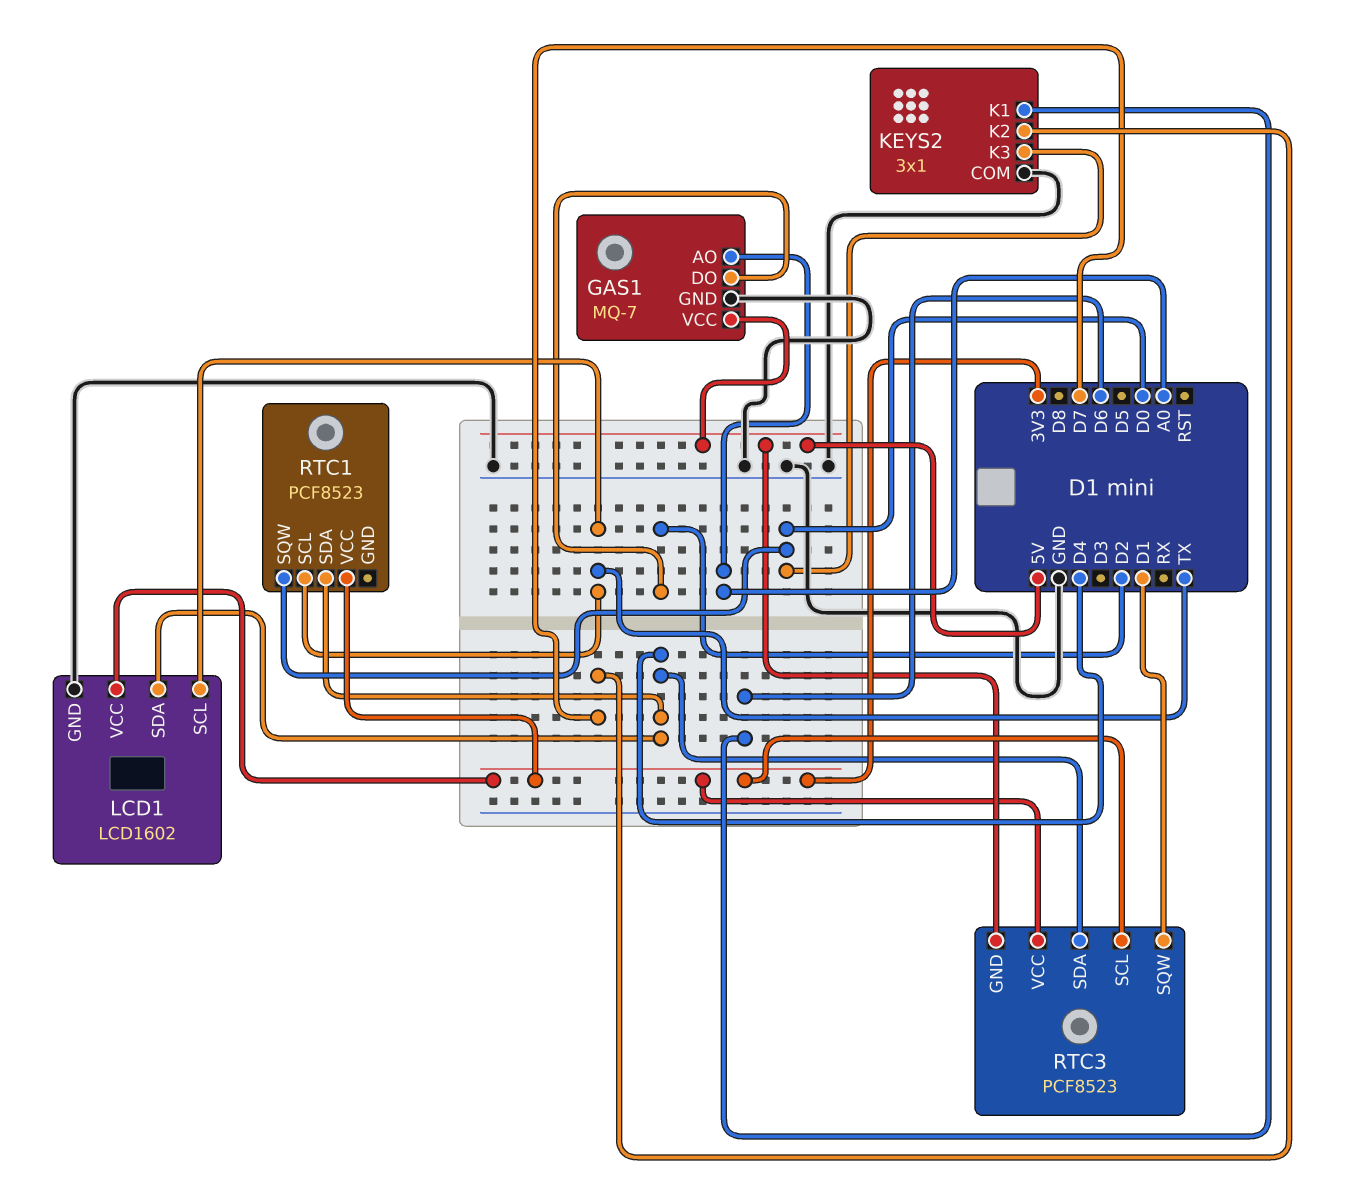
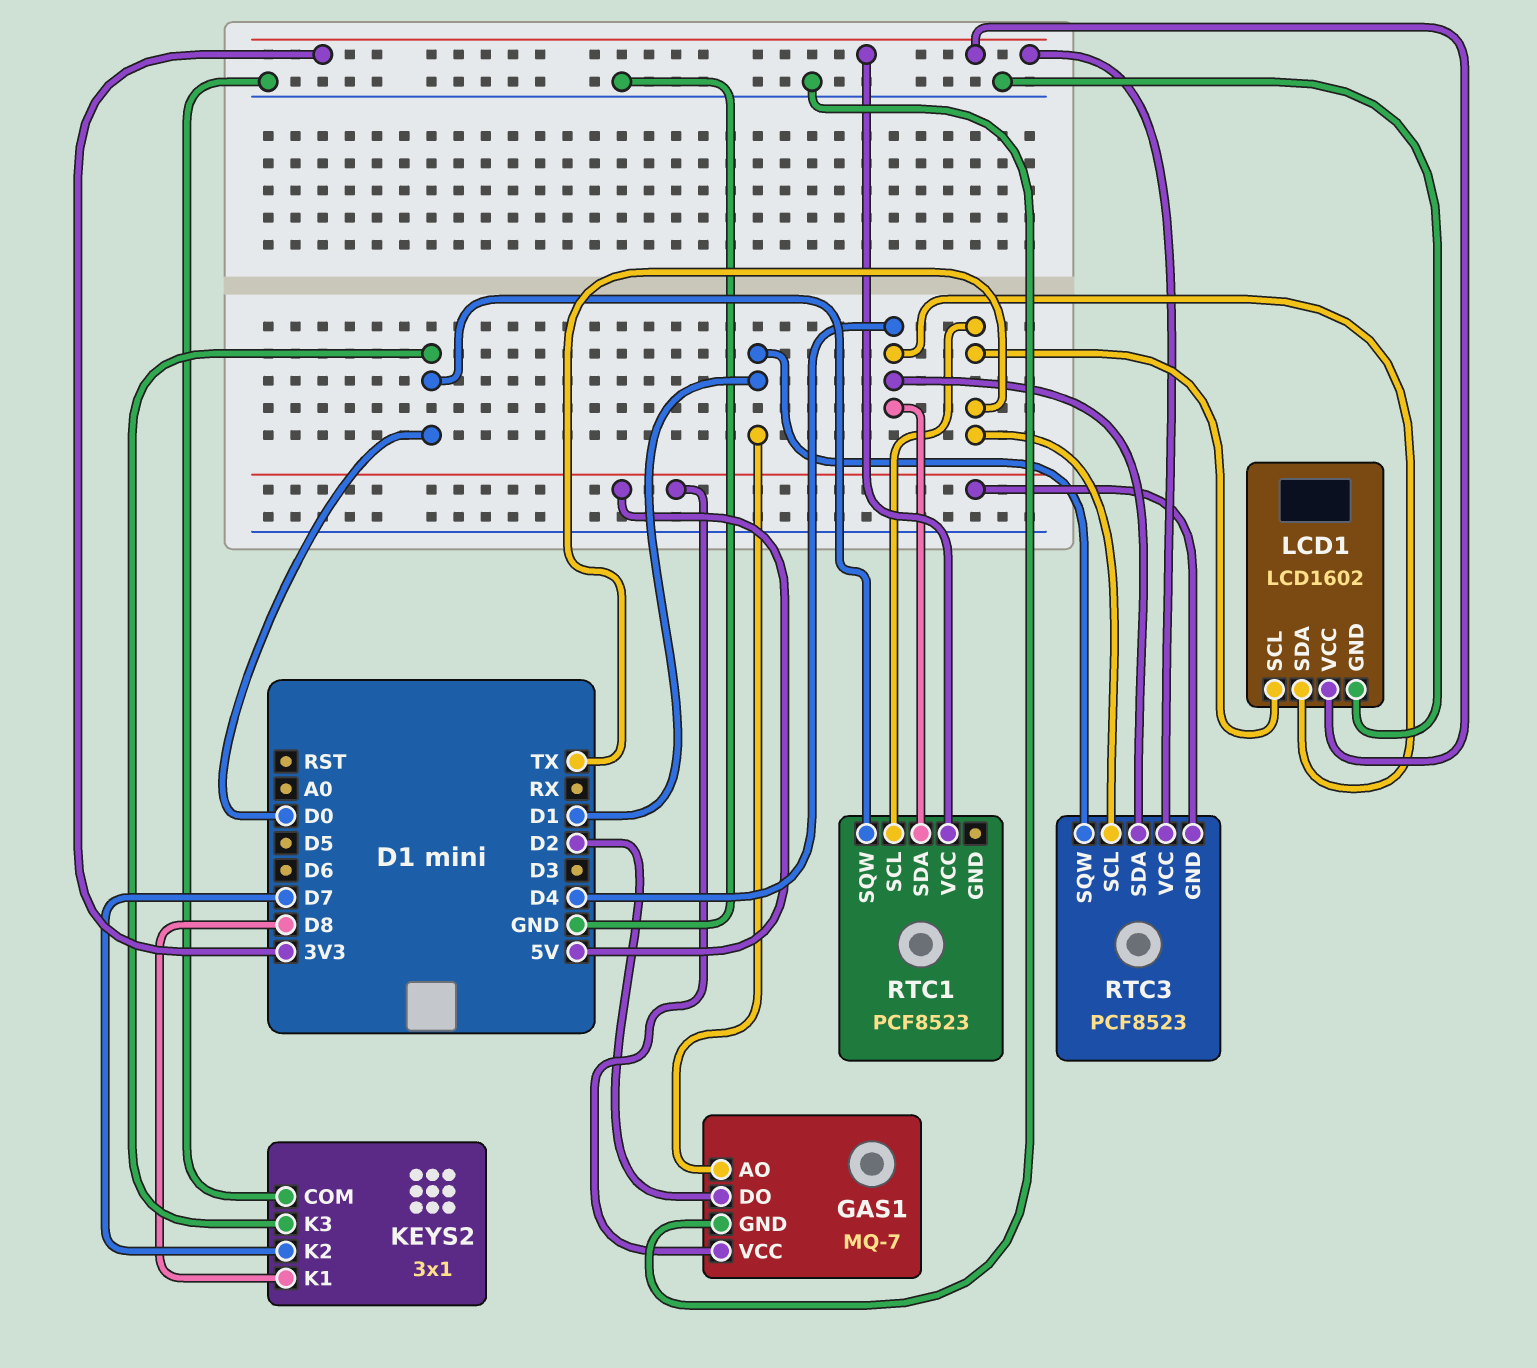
GAS1 pin AO: A0 -> D1
KEYS2 pin K1: D6 -> D8
RTC3 pin SCL: 3V3 -> TX

